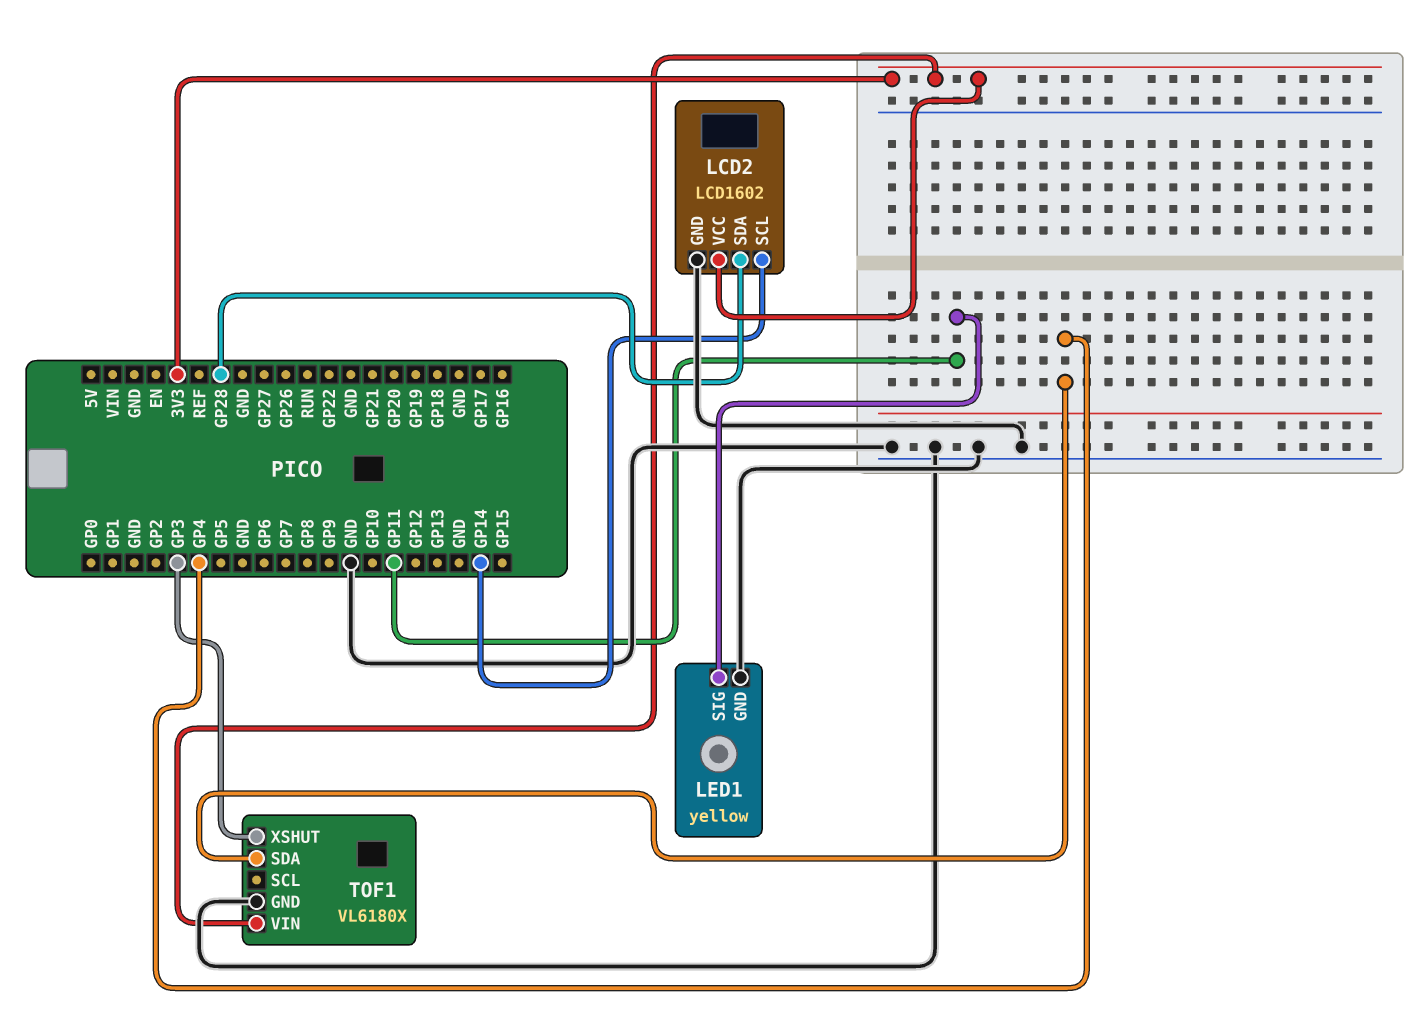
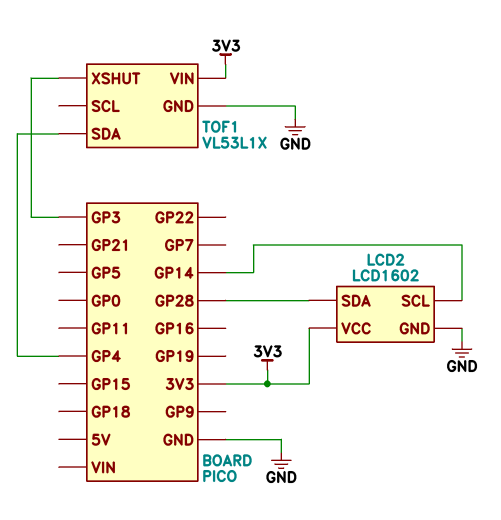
LED1: yellow -> none
LED1 pin GND: GND -> none
LED1 pin SIG: GP11 -> none
TOF1: VL6180X -> VL53L1X

